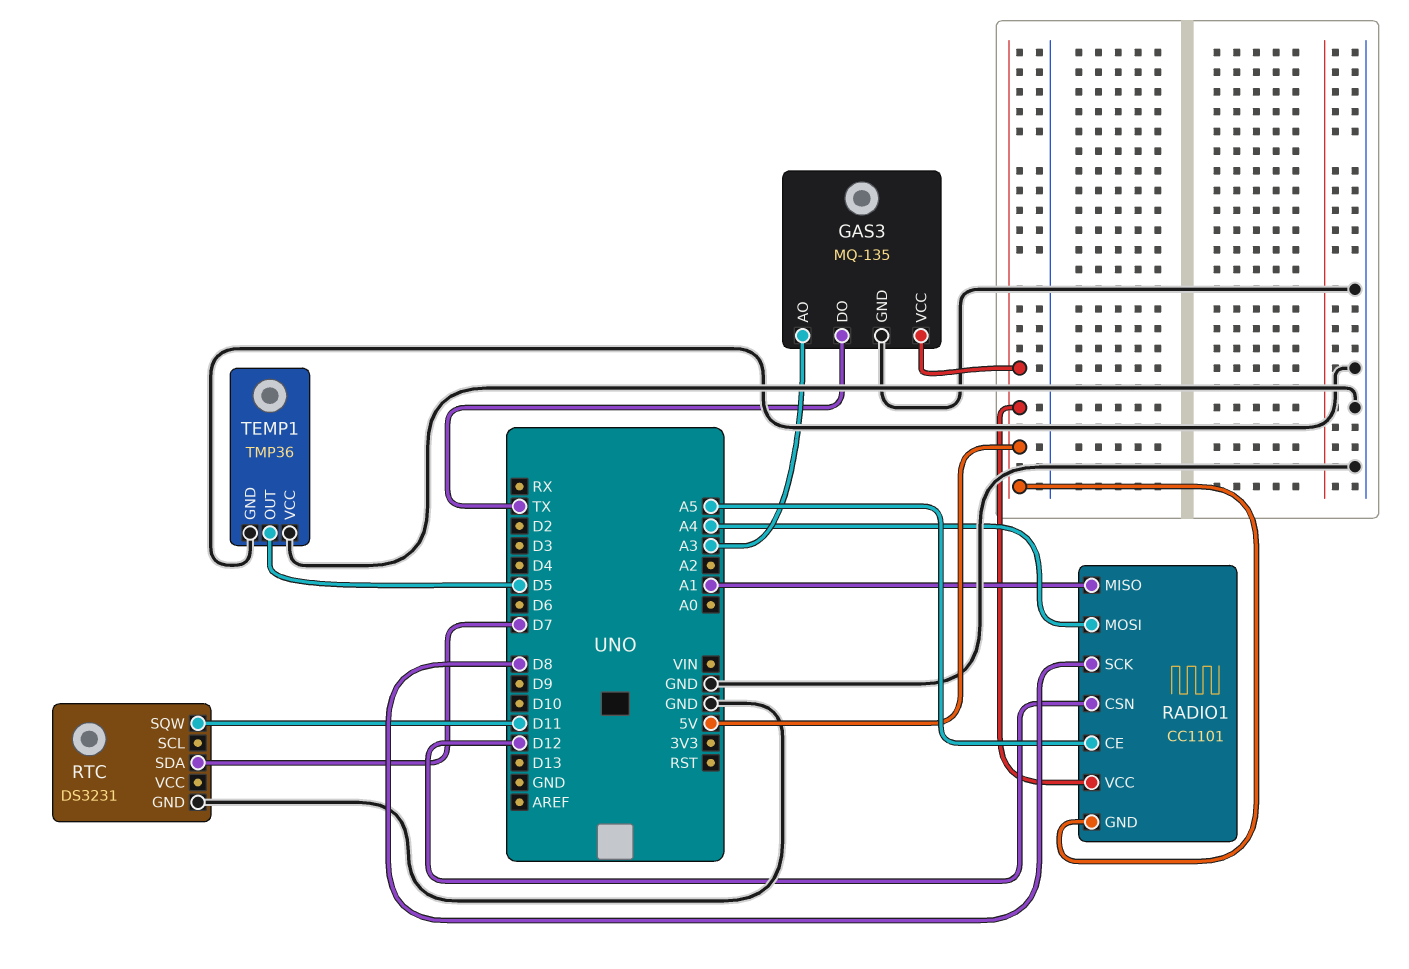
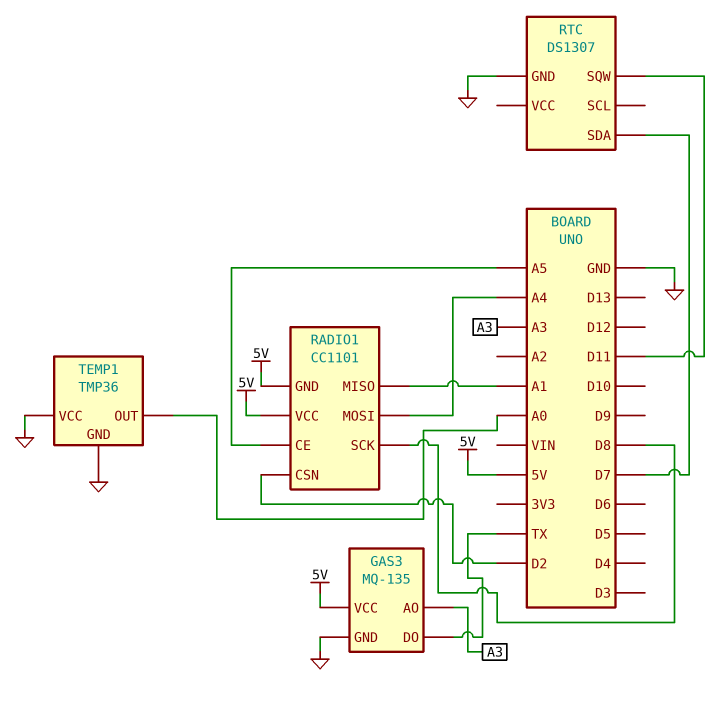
RADIO1 pin CSN: D12 -> D2
RTC: DS3231 -> DS1307
TEMP1 pin OUT: D5 -> A0

